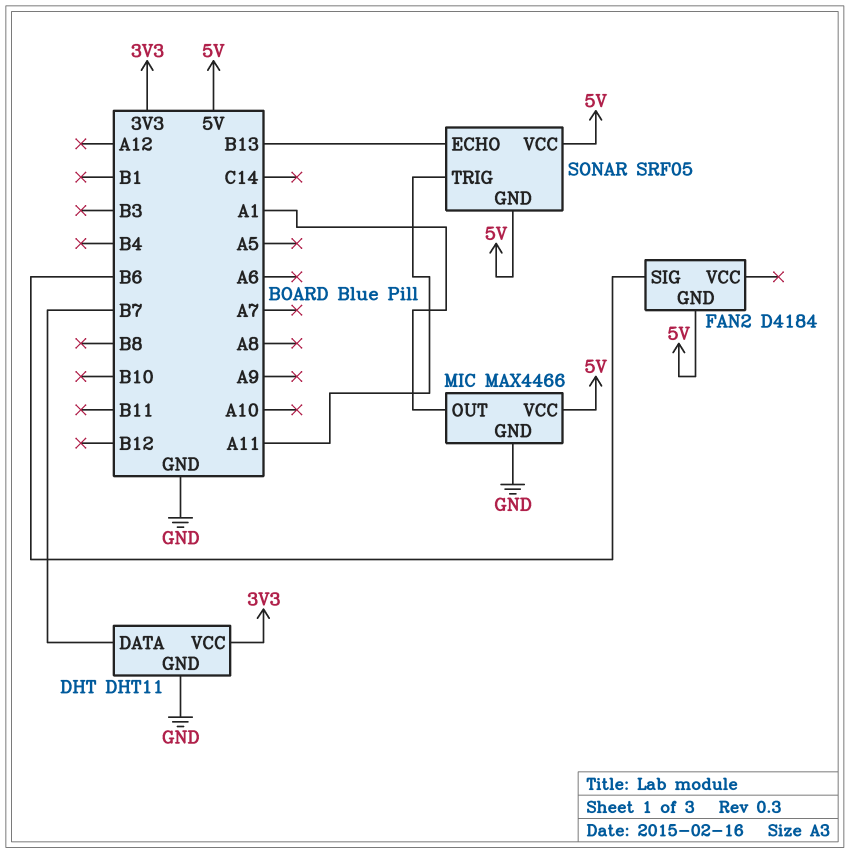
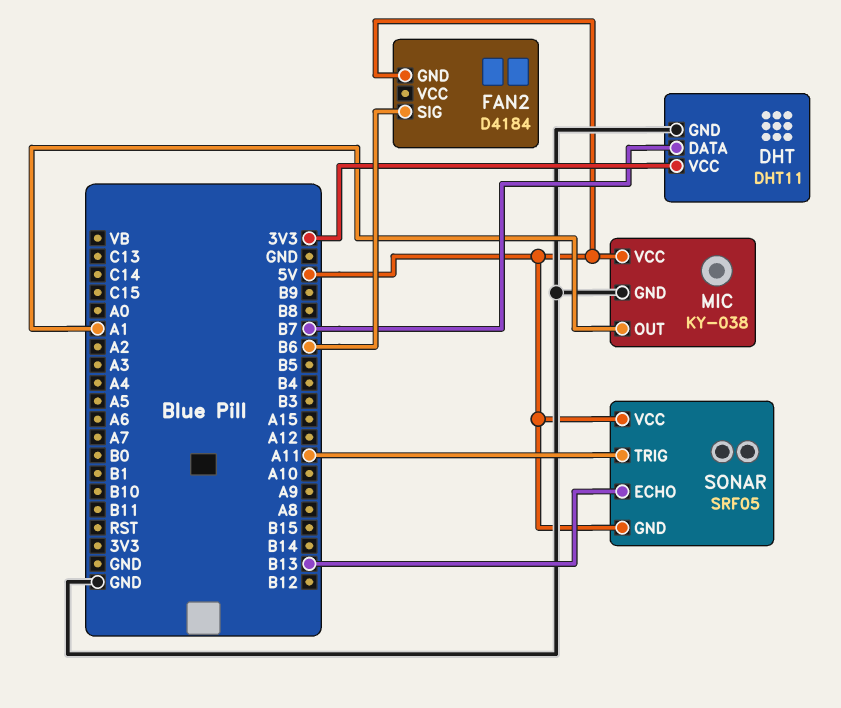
MIC: MAX4466 -> KY-038

